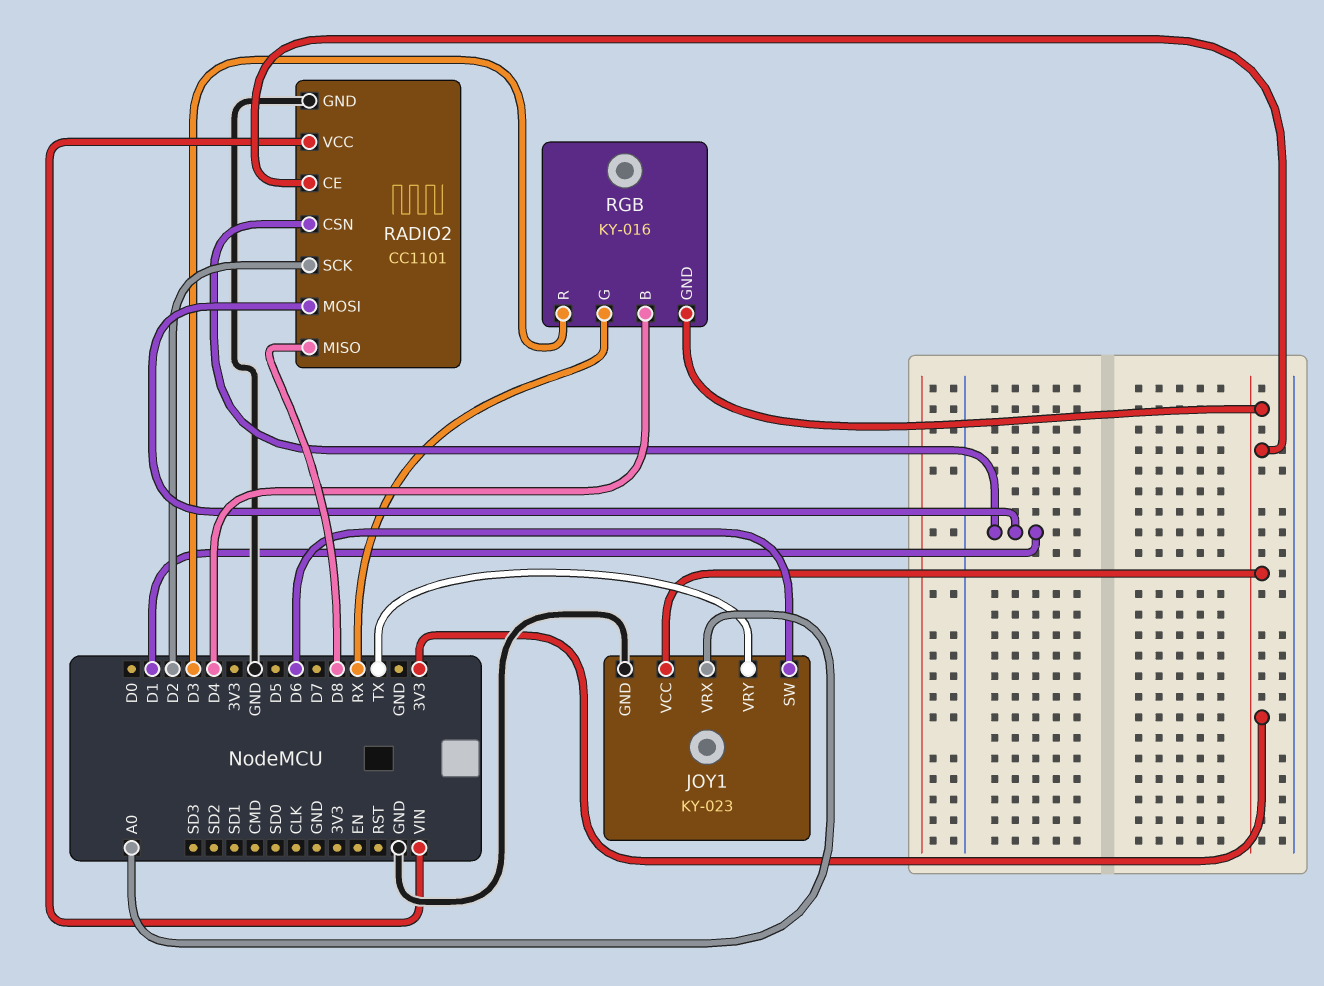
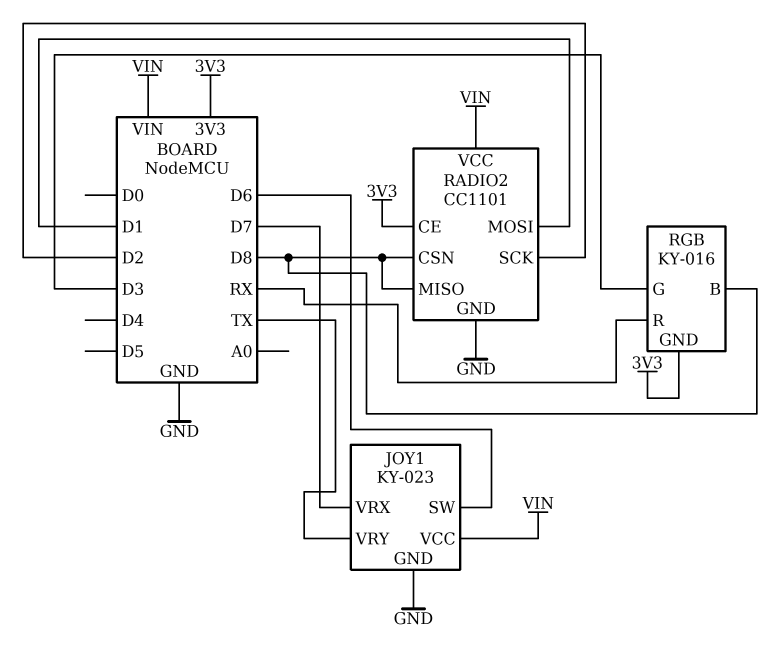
JOY1 pin VCC: 3V3 -> VIN
JOY1 pin VRX: A0 -> D7
RADIO2 pin CSN: D1 -> D8
RGB pin B: D4 -> D8
RGB pin G: RX -> D3
RGB pin R: D3 -> RX

